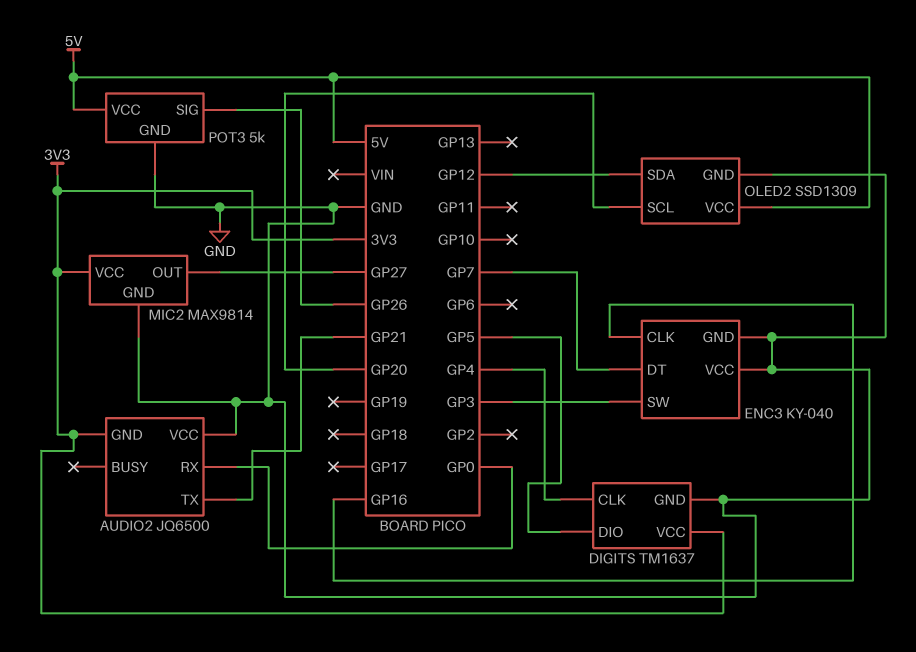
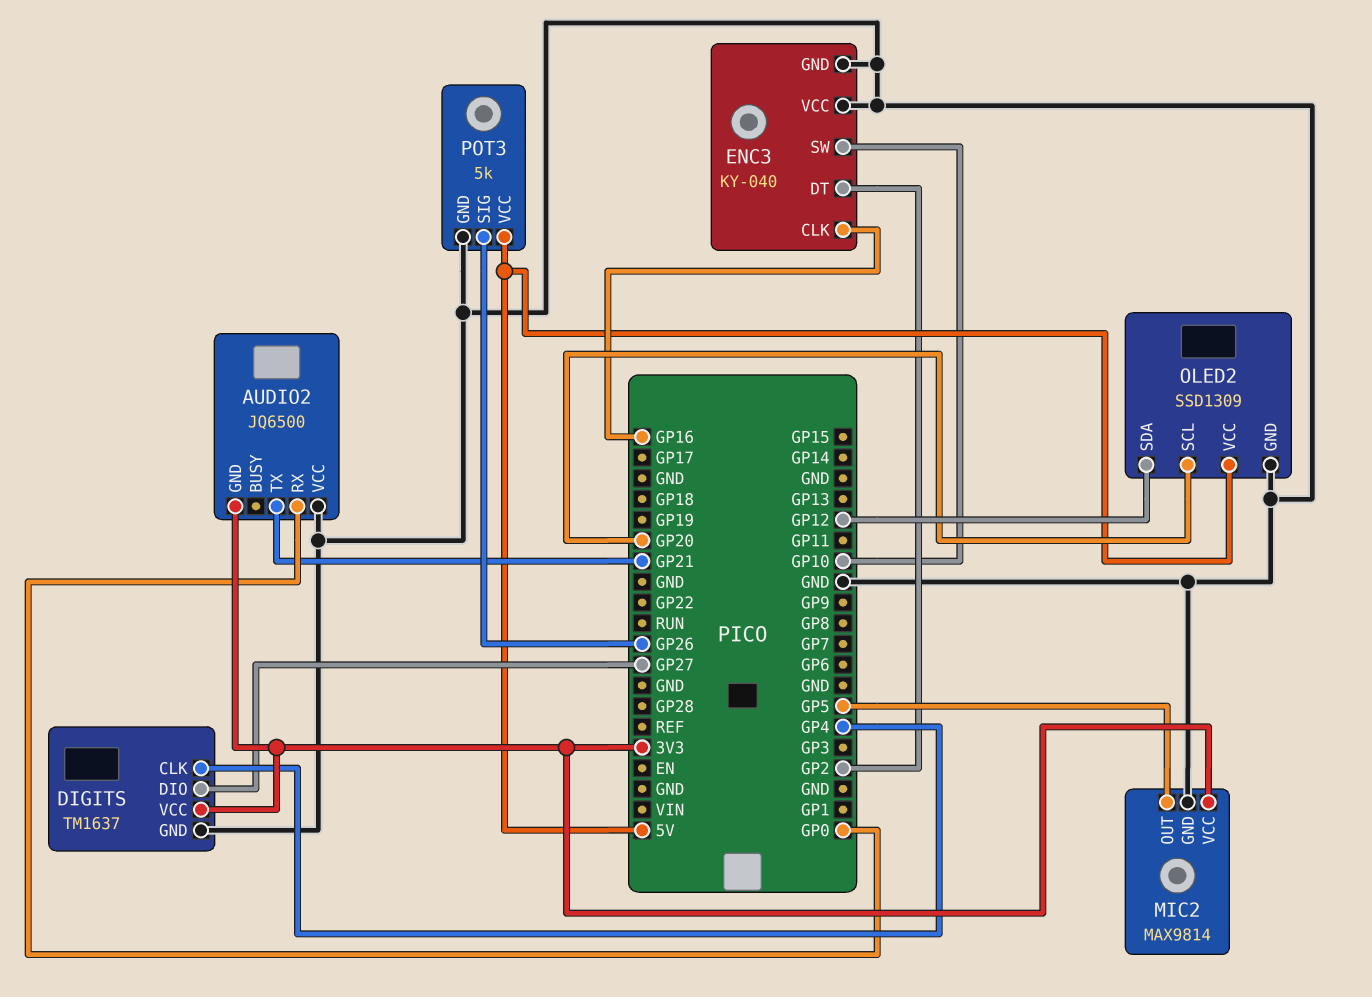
DIGITS pin DIO: GP5 -> GP27
ENC3 pin DT: GP7 -> GP2
ENC3 pin SW: GP3 -> GP10
MIC2 pin OUT: GP27 -> GP5

